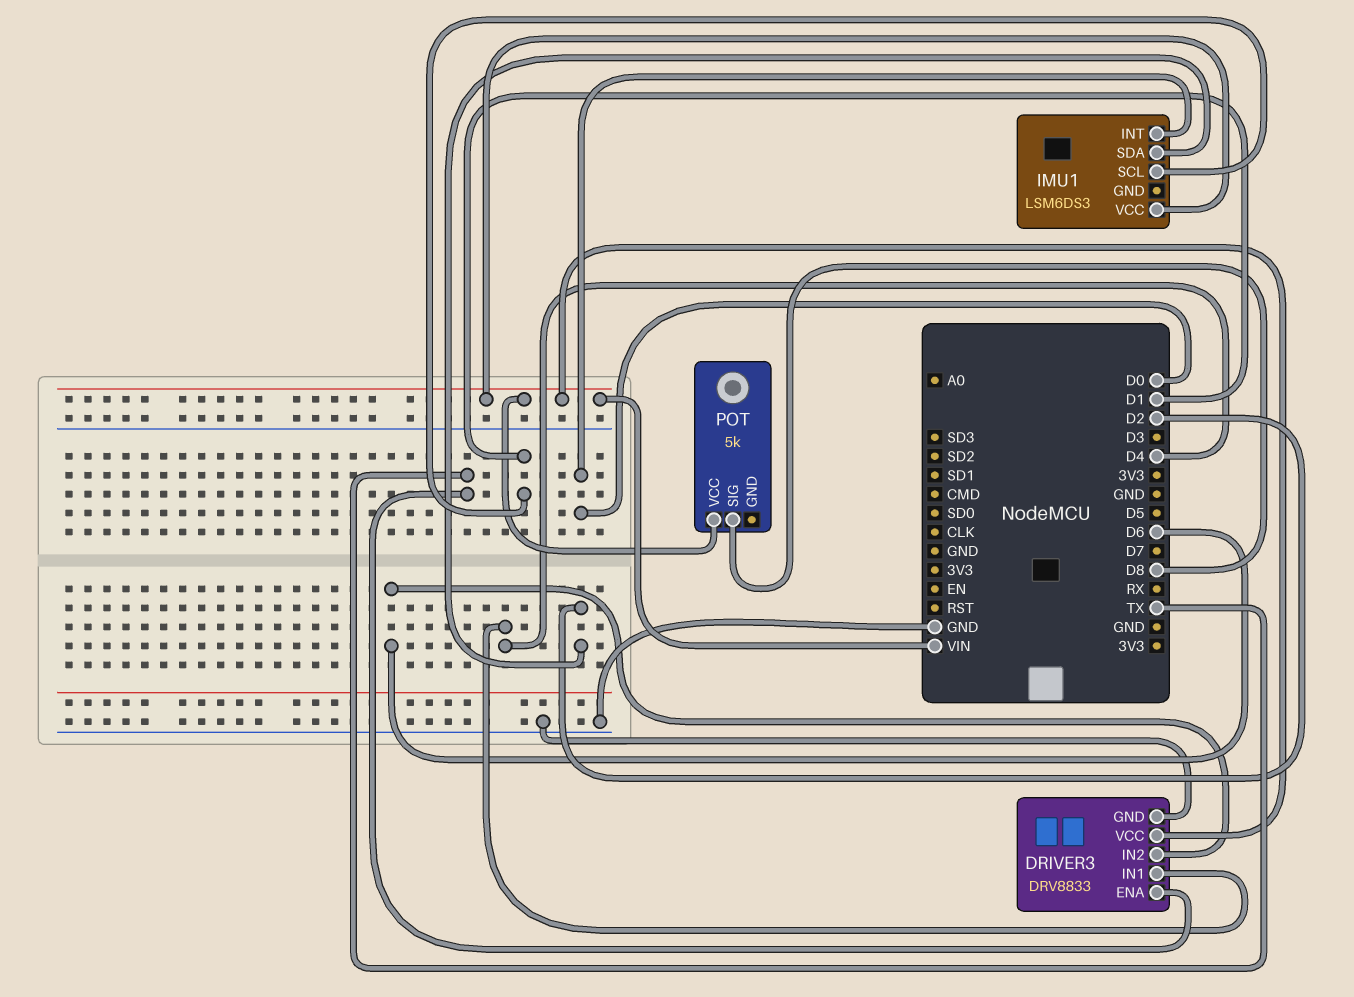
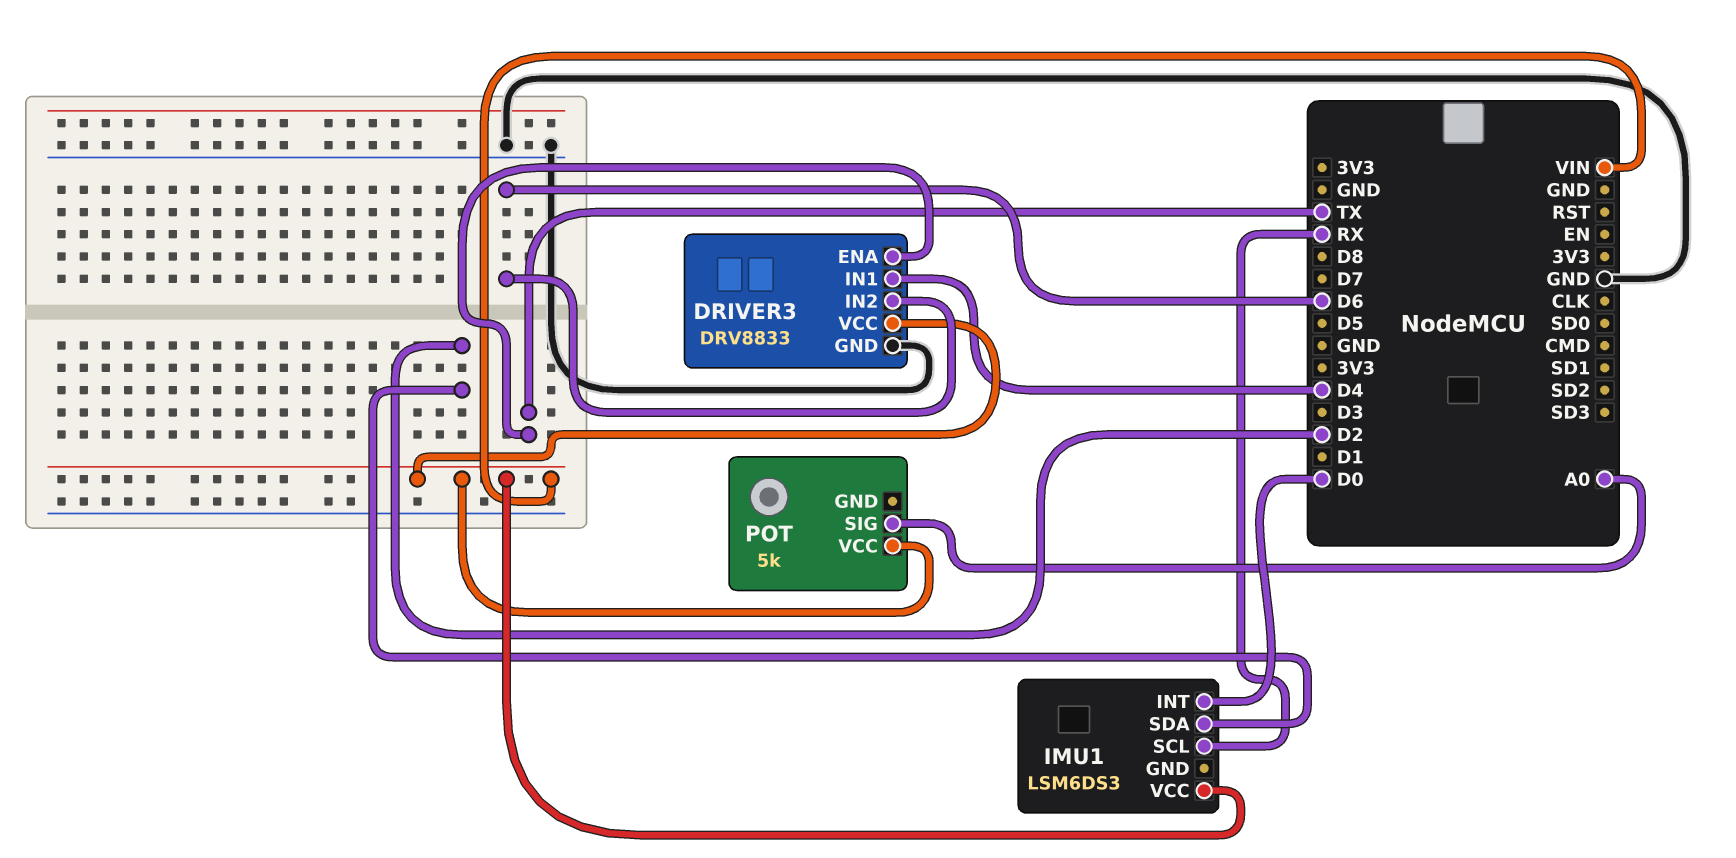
IMU1 pin SCL: D1 -> RX
POT pin SIG: D8 -> A0

